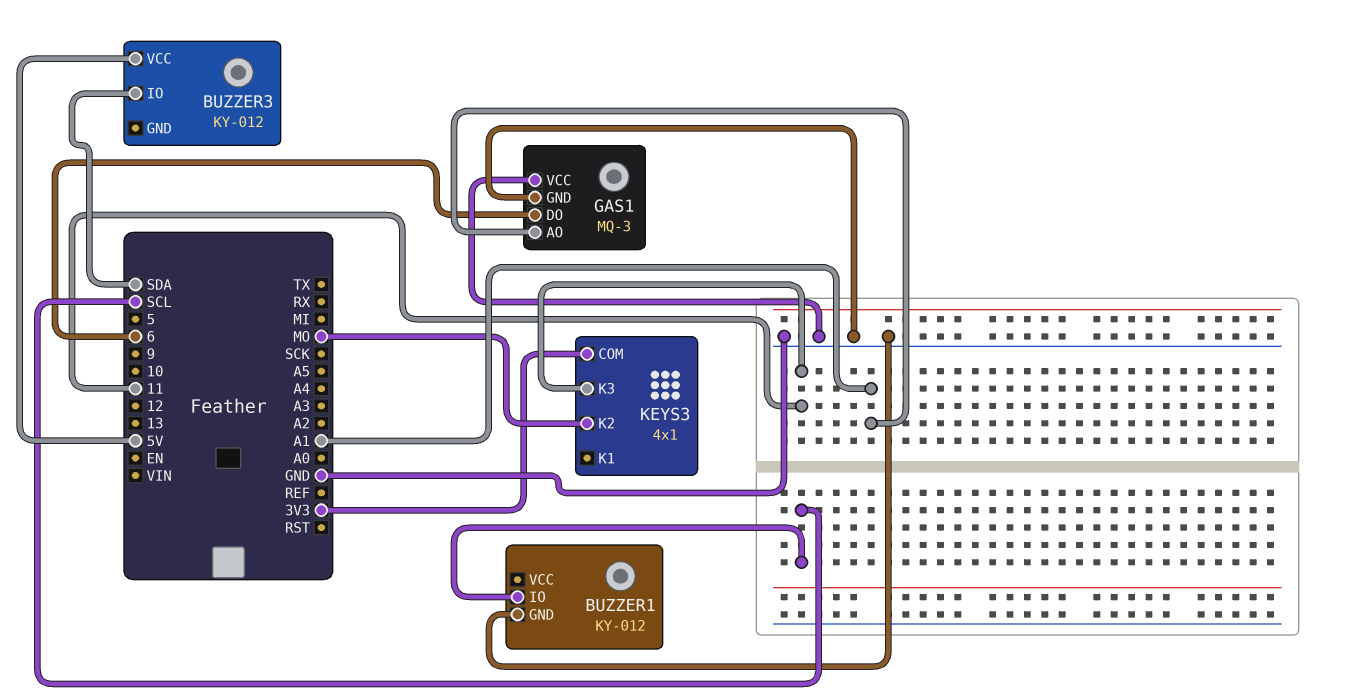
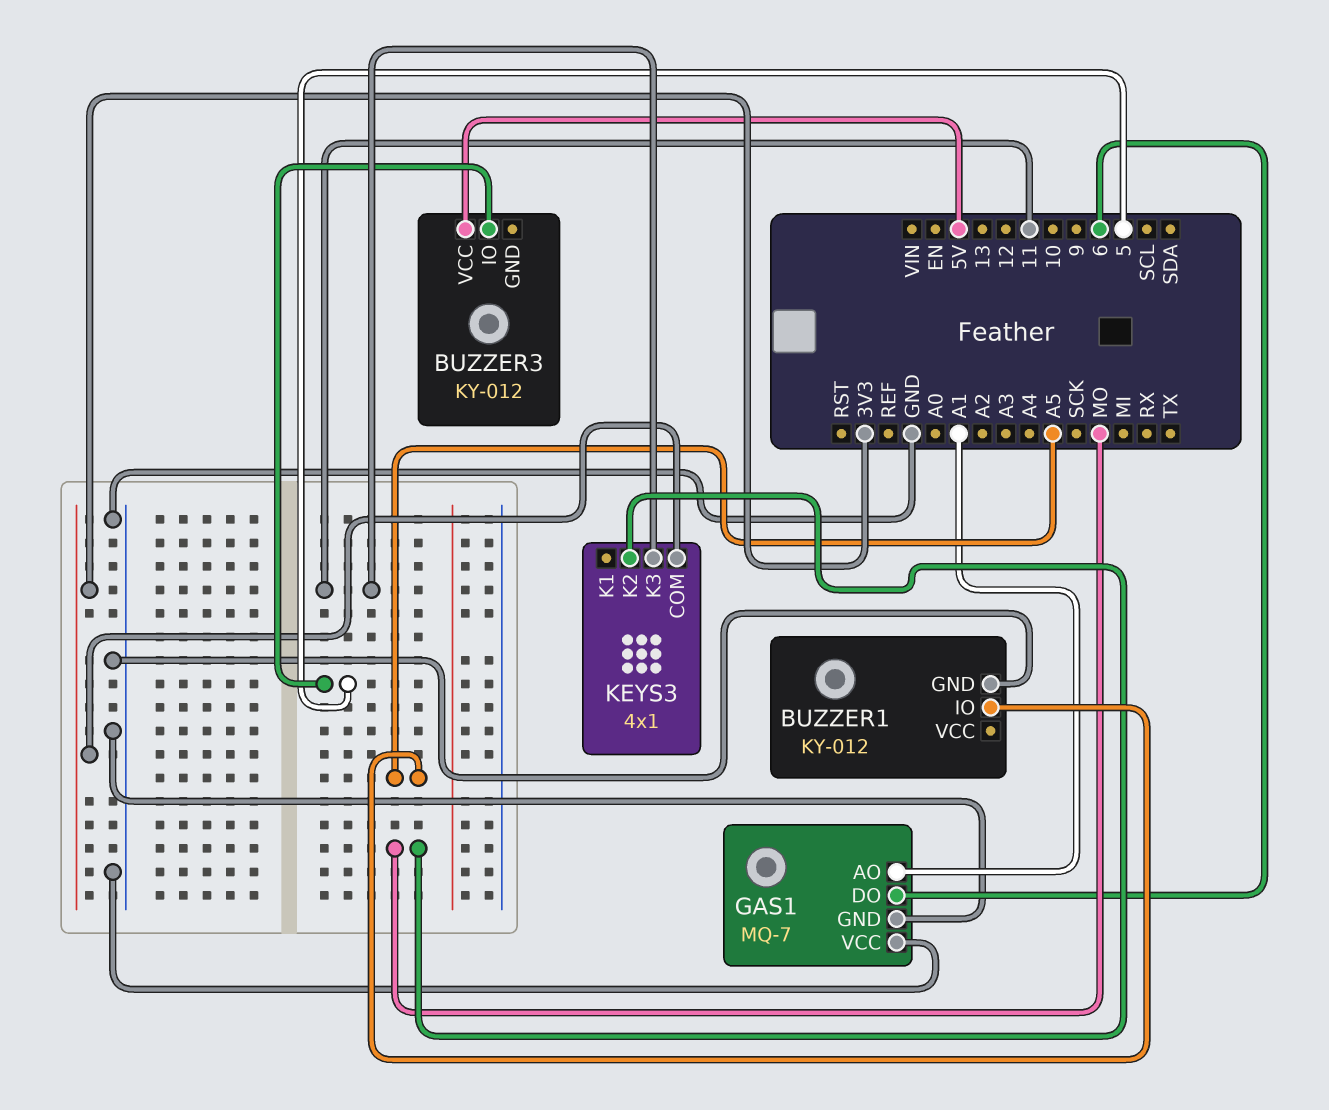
BUZZER1 pin IO: SCL -> A5
BUZZER3 pin IO: SDA -> 5
GAS1: MQ-3 -> MQ-7

